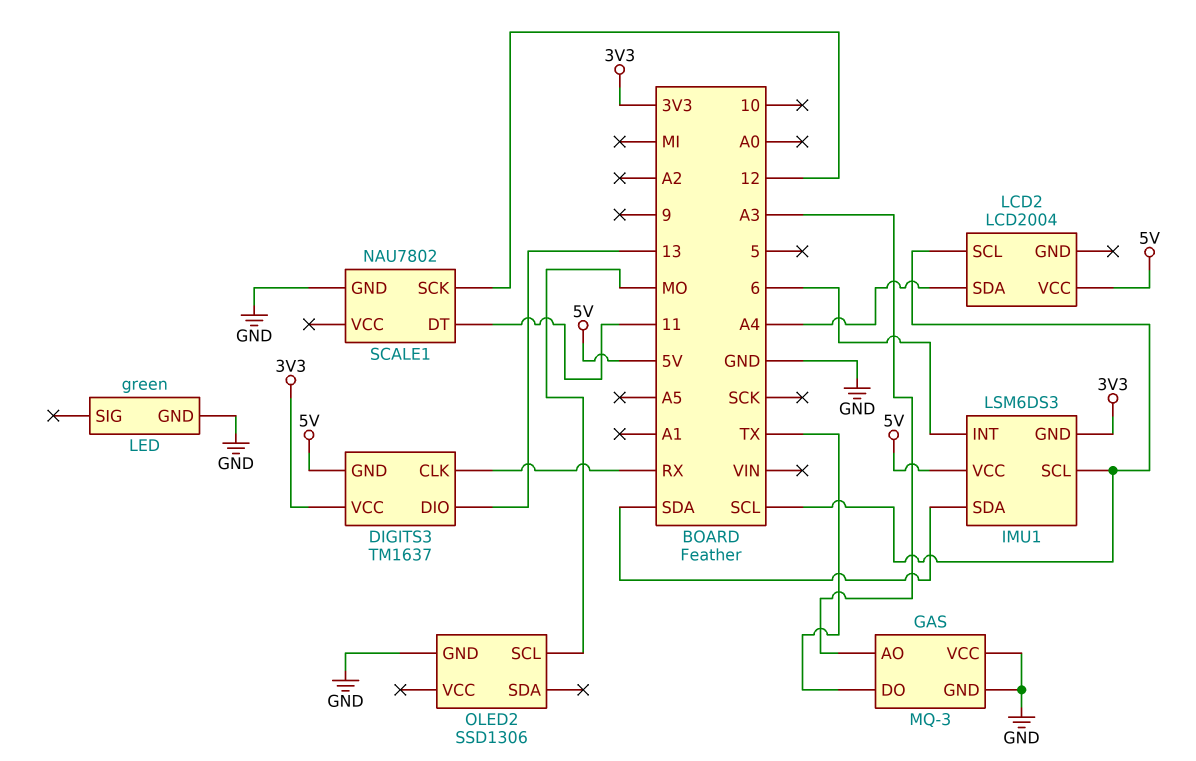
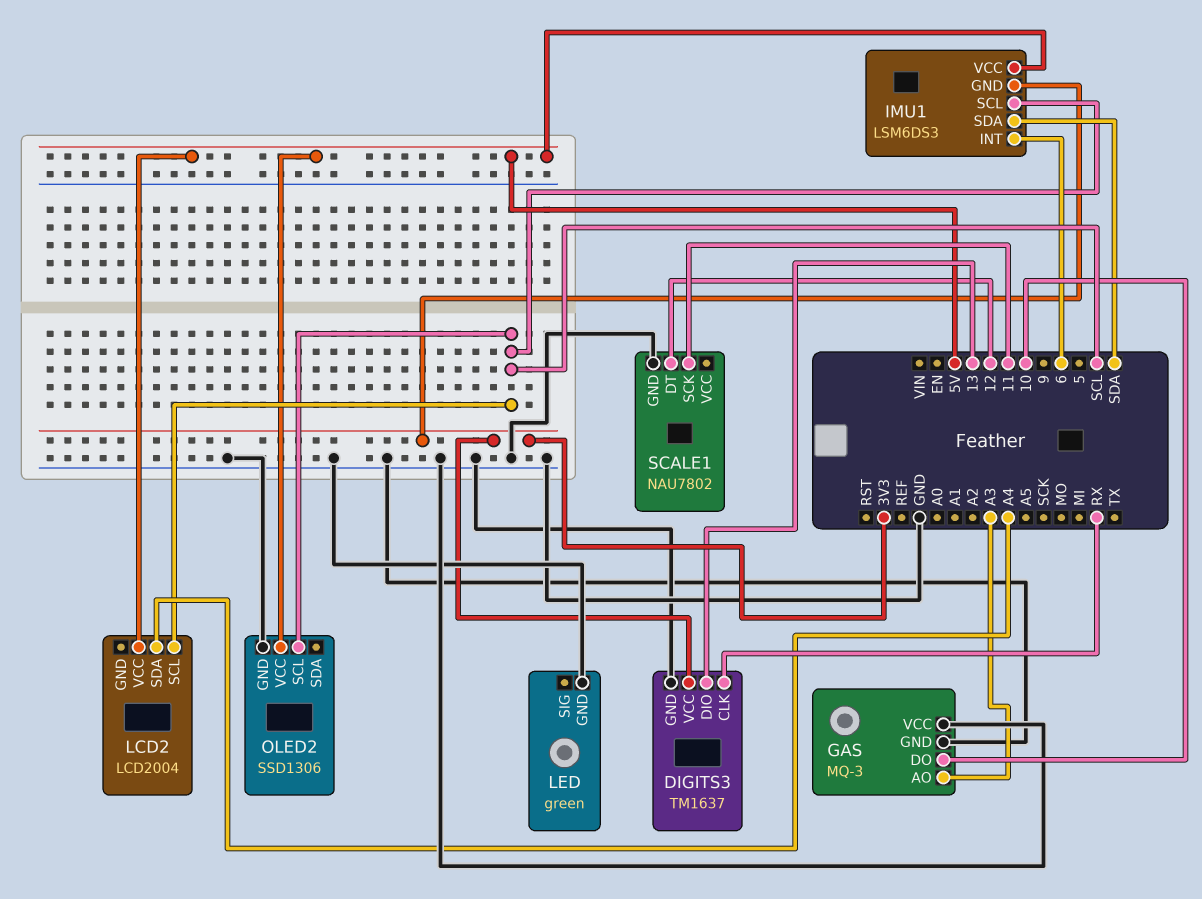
DIGITS3 pin GND: 5V -> GND
GAS pin DO: TX -> 10
OLED2 pin SCL: MO -> SCL
OLED2 pin VCC: none -> 5V
SCALE1 pin DT: 11 -> 12
SCALE1 pin SCK: 12 -> 11

